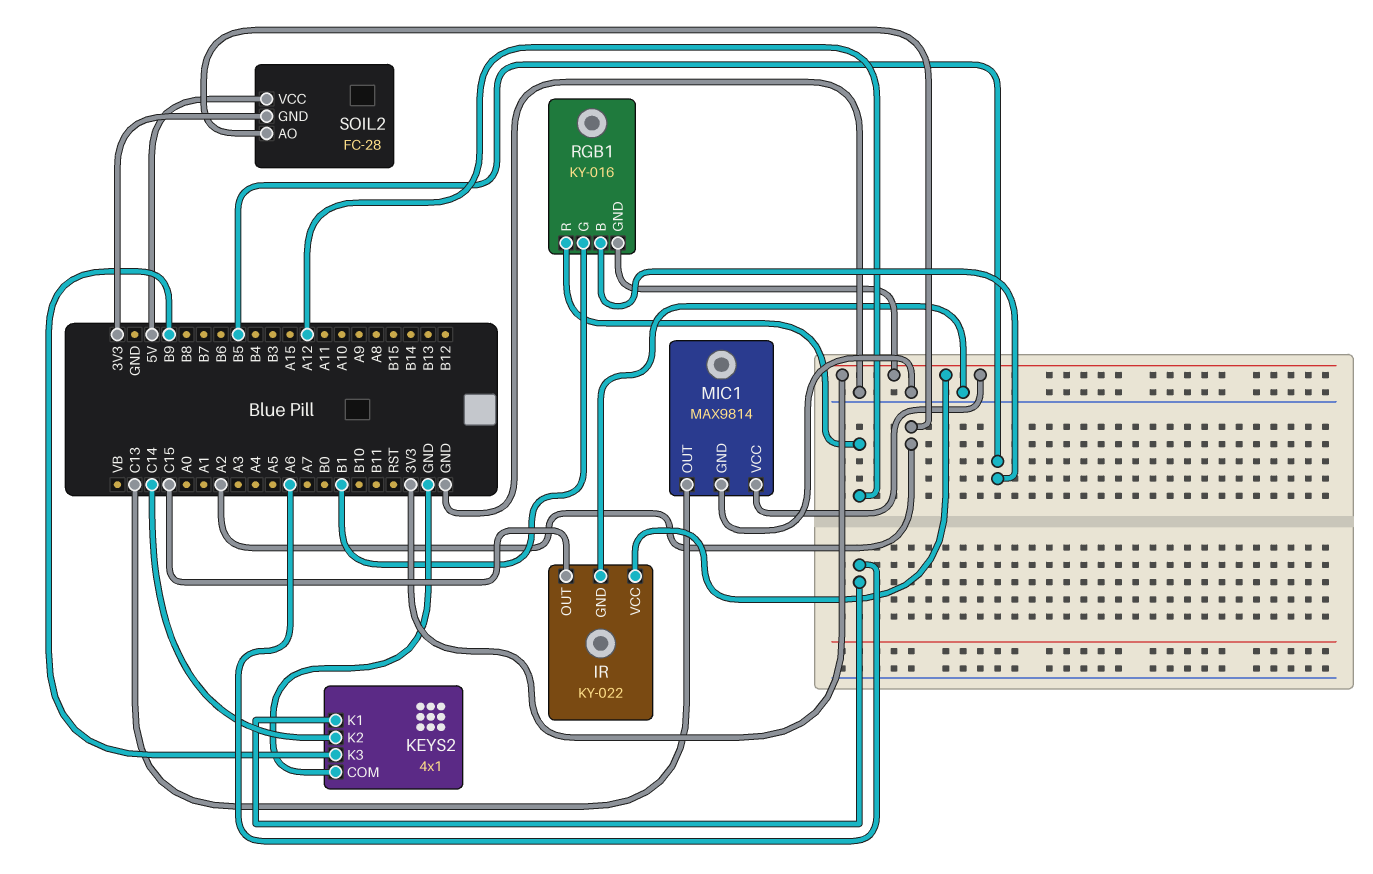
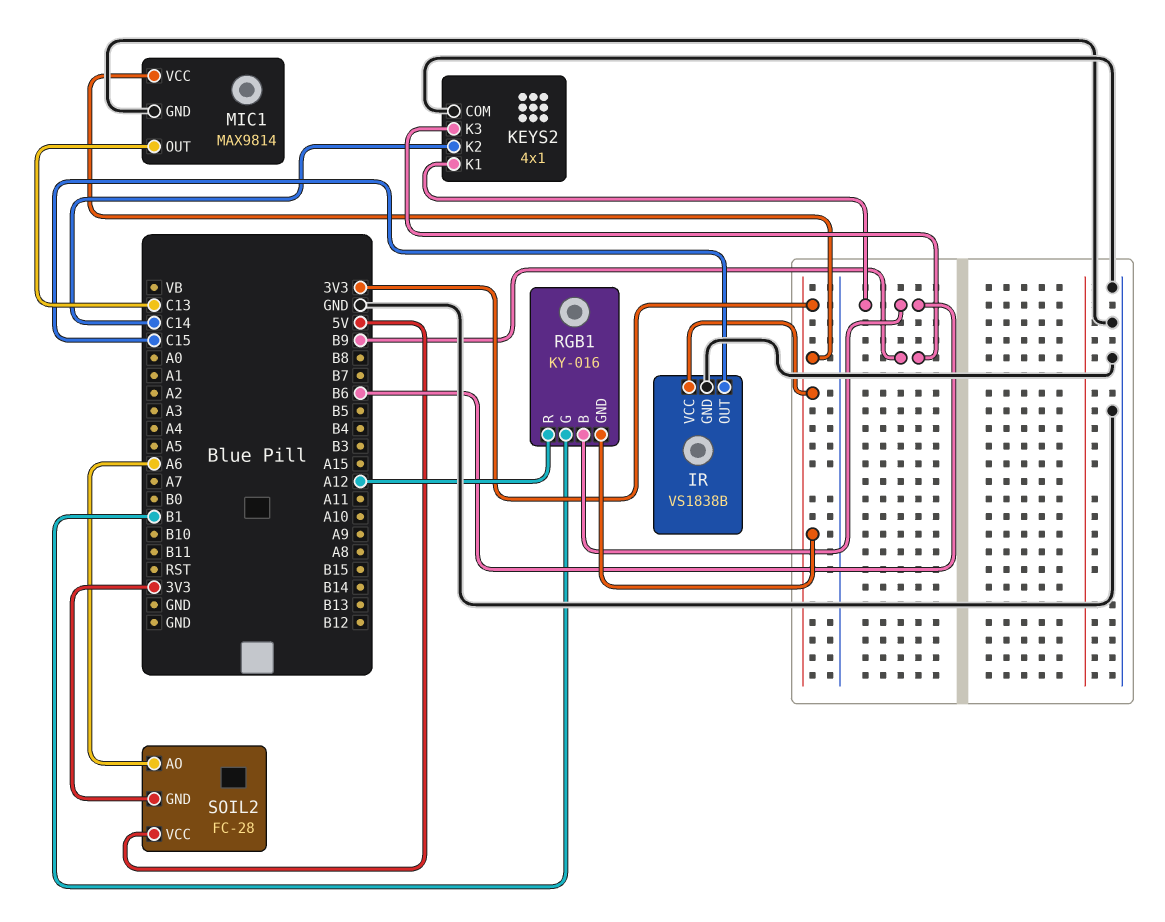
IR: KY-022 -> VS1838B
KEYS2 pin K1: A6 -> B6
RGB1 pin B: B5 -> B6
SOIL2 pin AO: A2 -> A6

